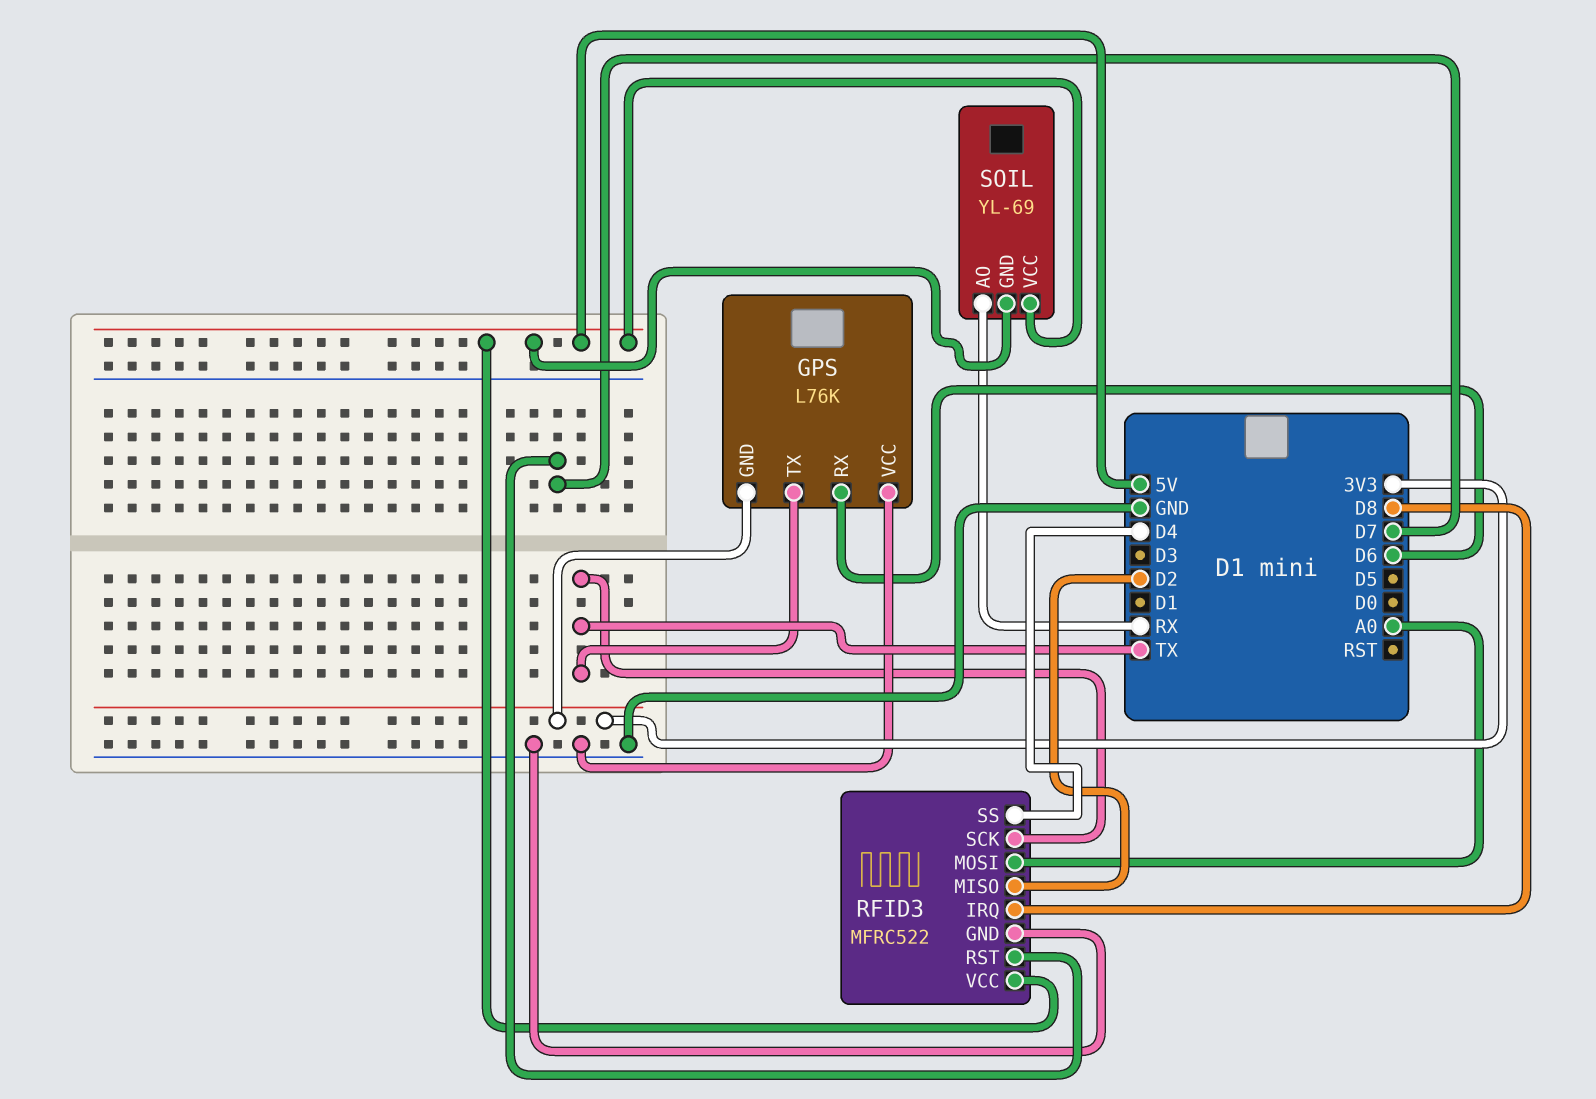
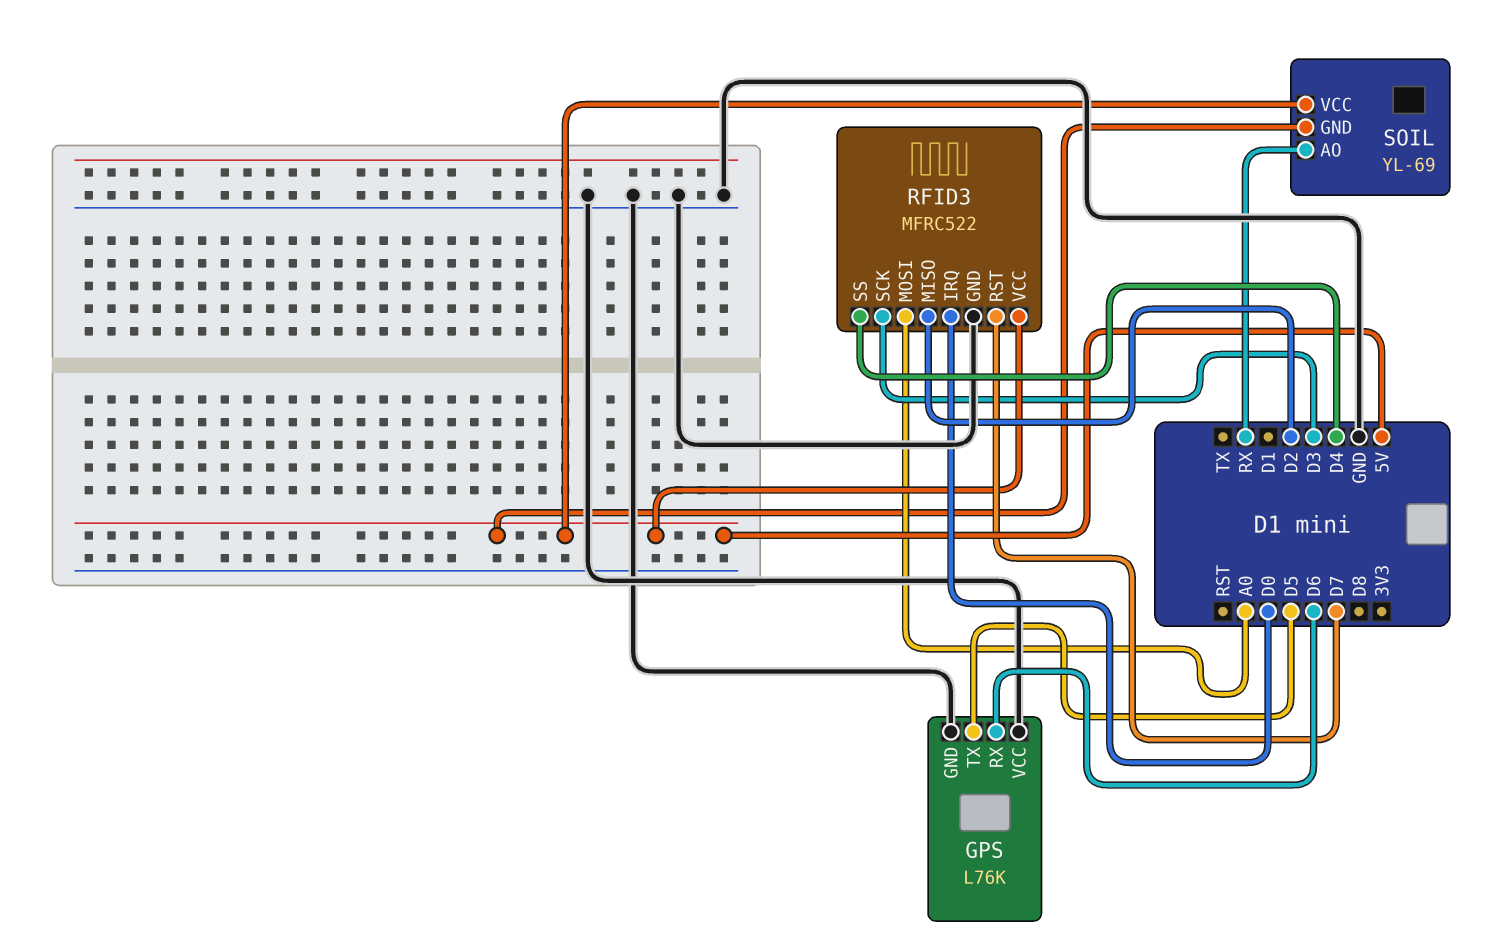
GPS pin GND: 3V3 -> GND
GPS pin TX: TX -> D5
RFID3 pin IRQ: D8 -> D0
RFID3 pin SCK: TX -> D3

